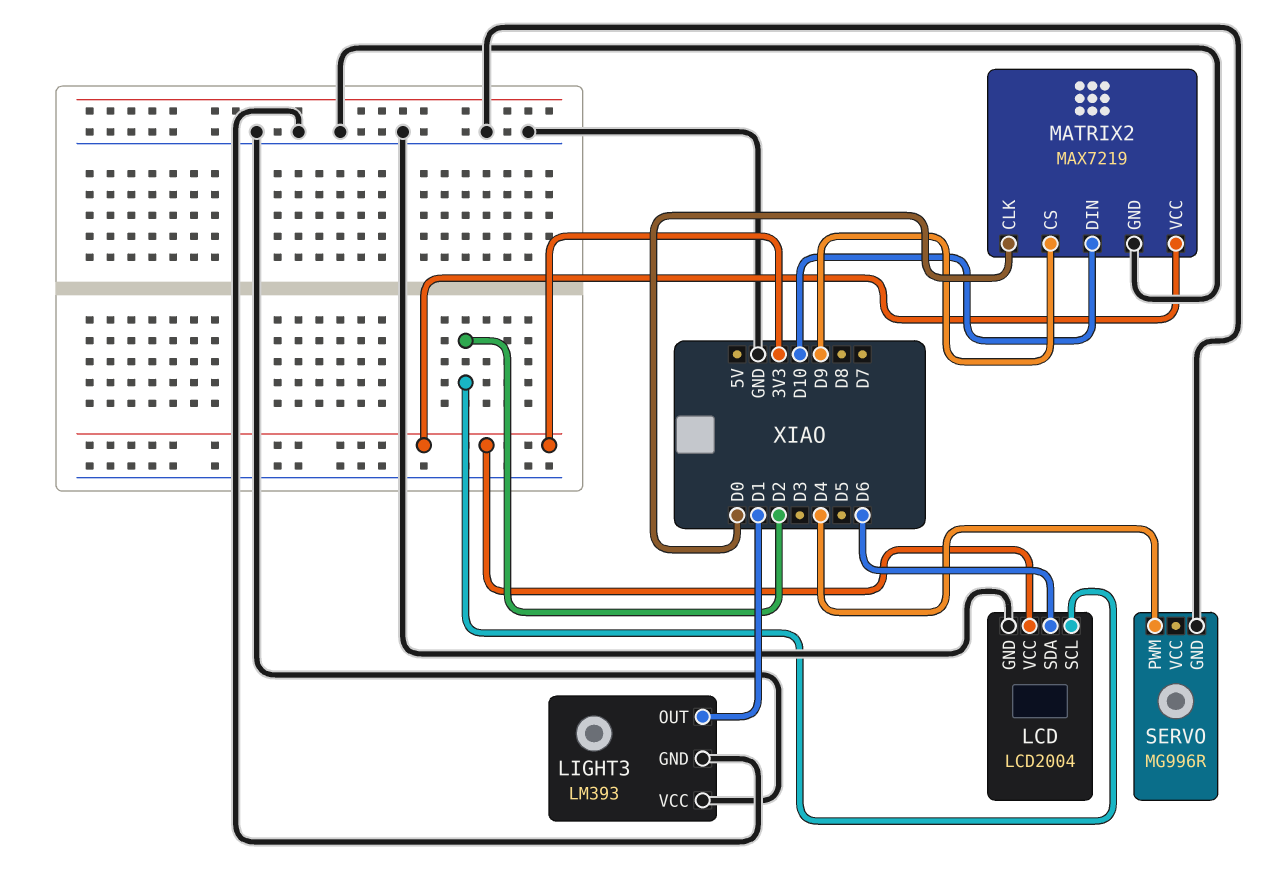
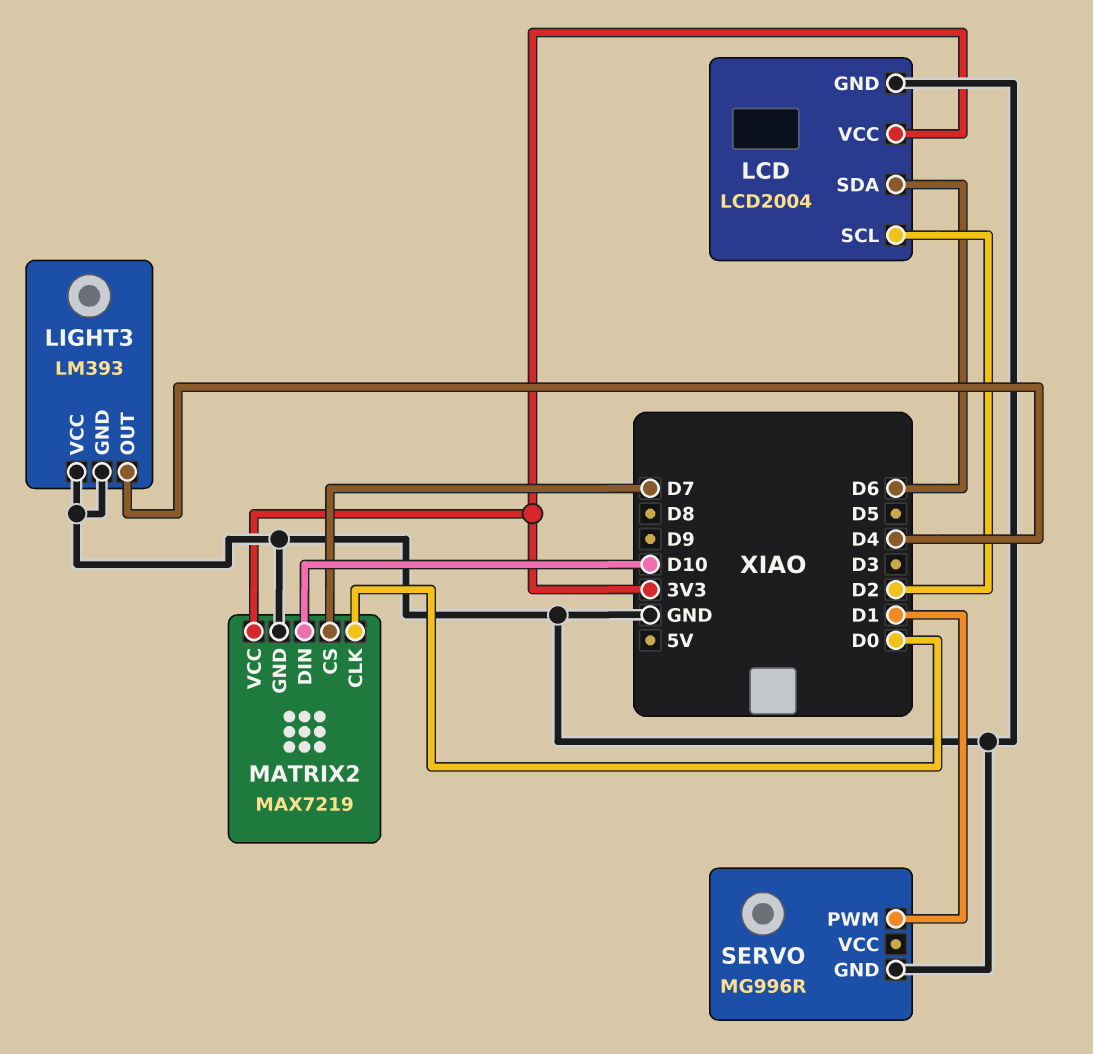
LIGHT3 pin OUT: D1 -> D4
MATRIX2 pin CS: D9 -> D7
SERVO pin PWM: D4 -> D1

